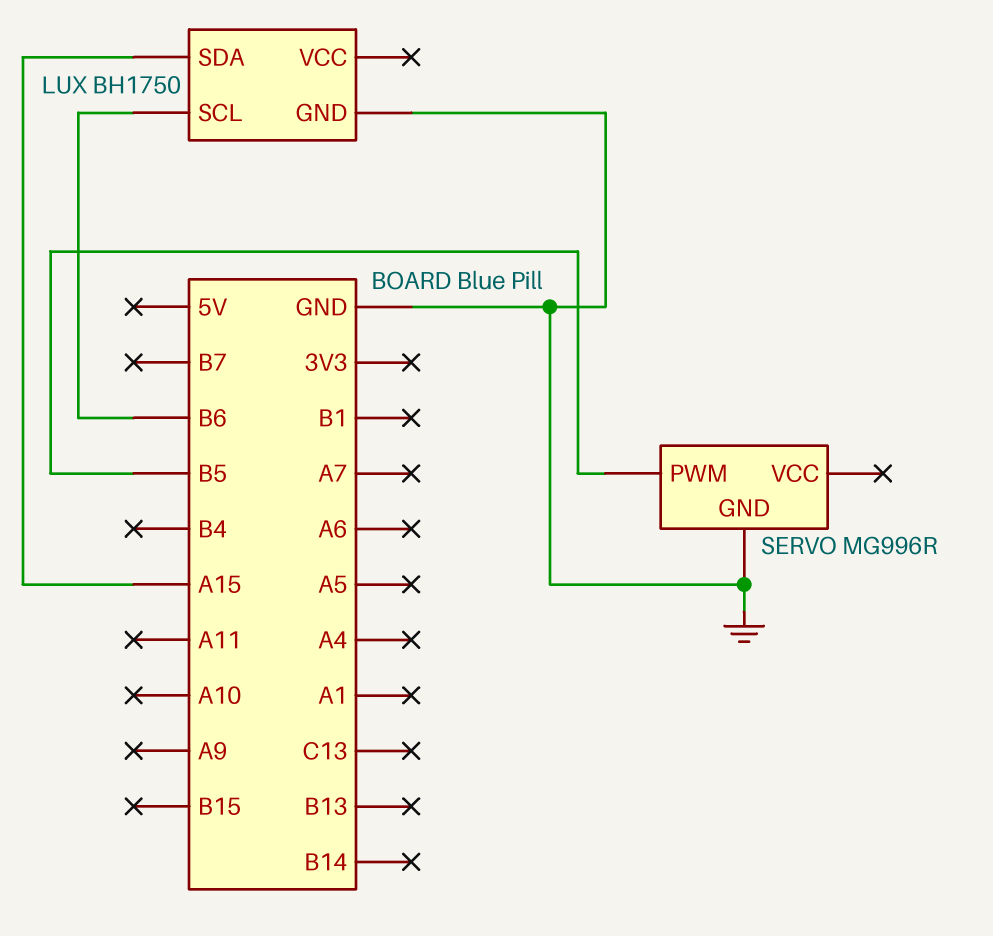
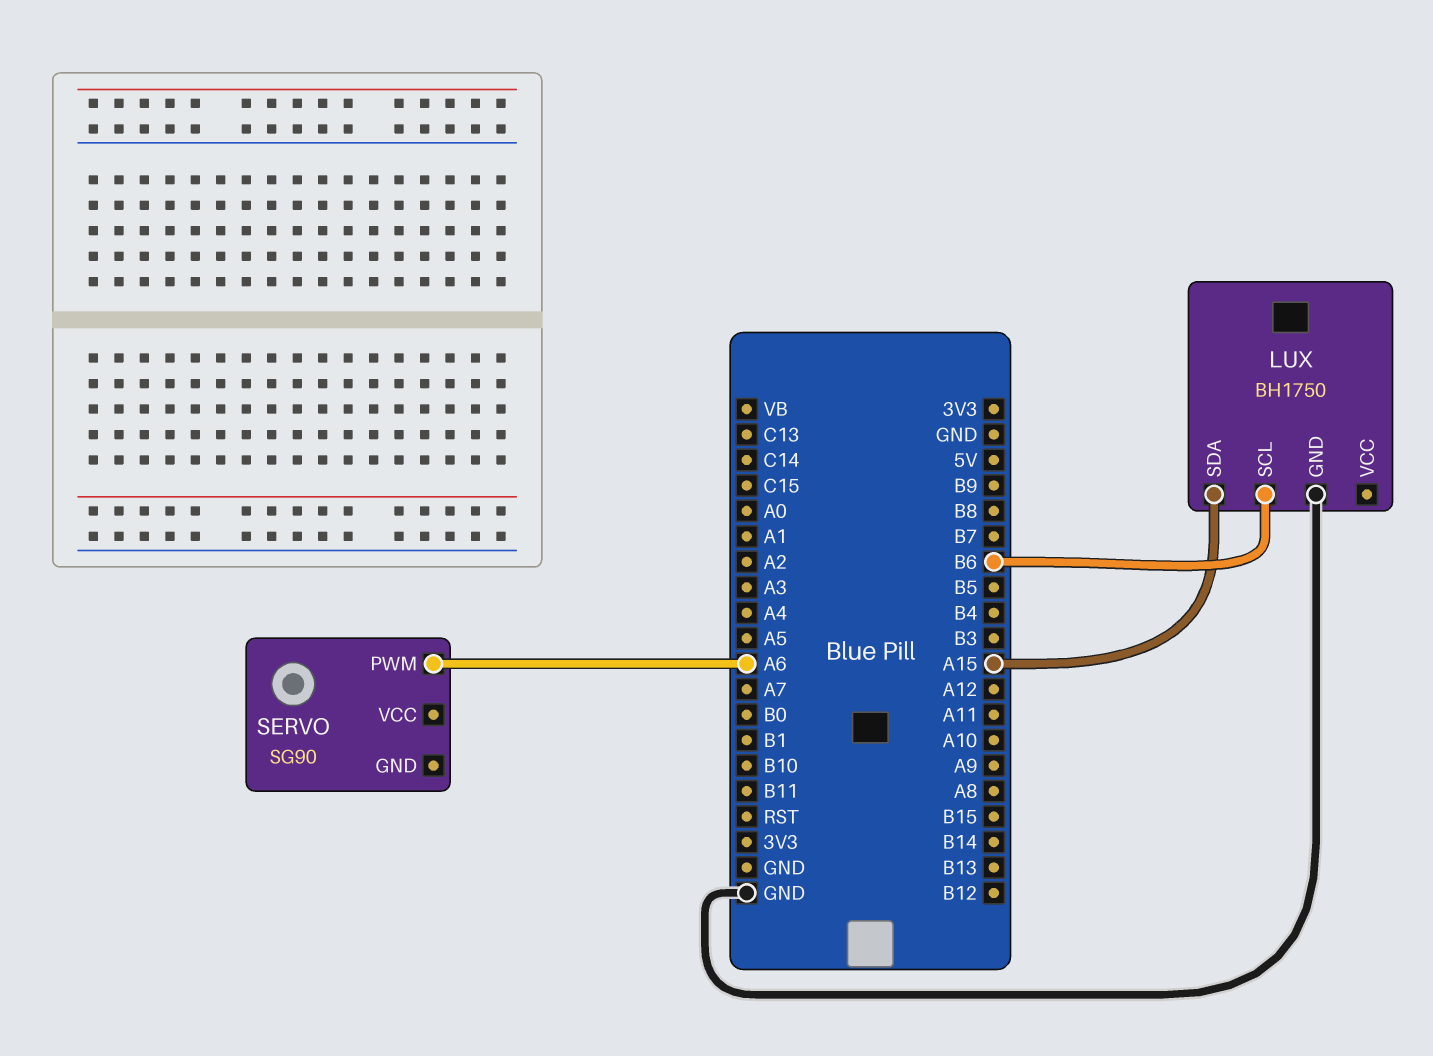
SERVO: MG996R -> SG90
SERVO pin GND: GND -> none
SERVO pin PWM: B5 -> A6

